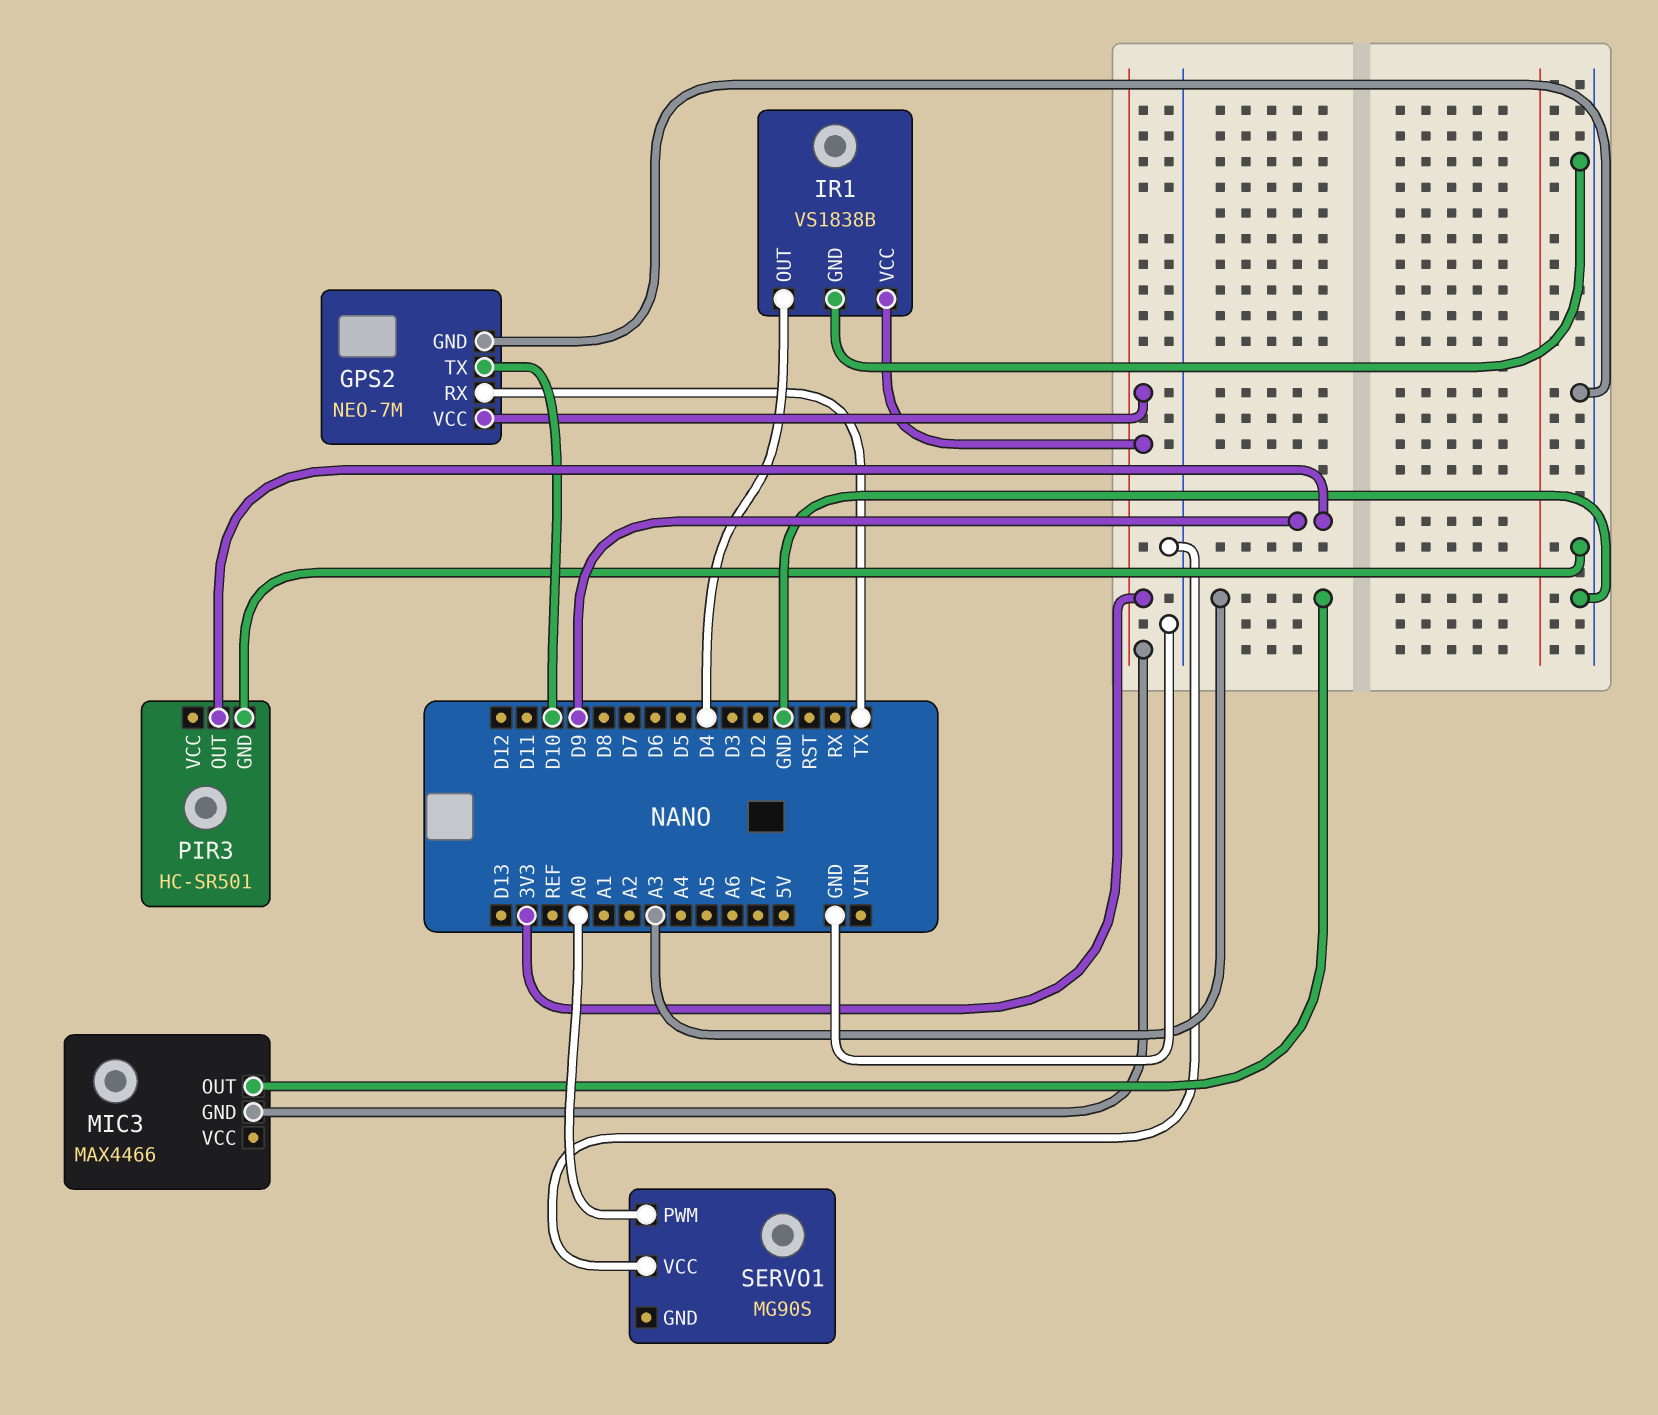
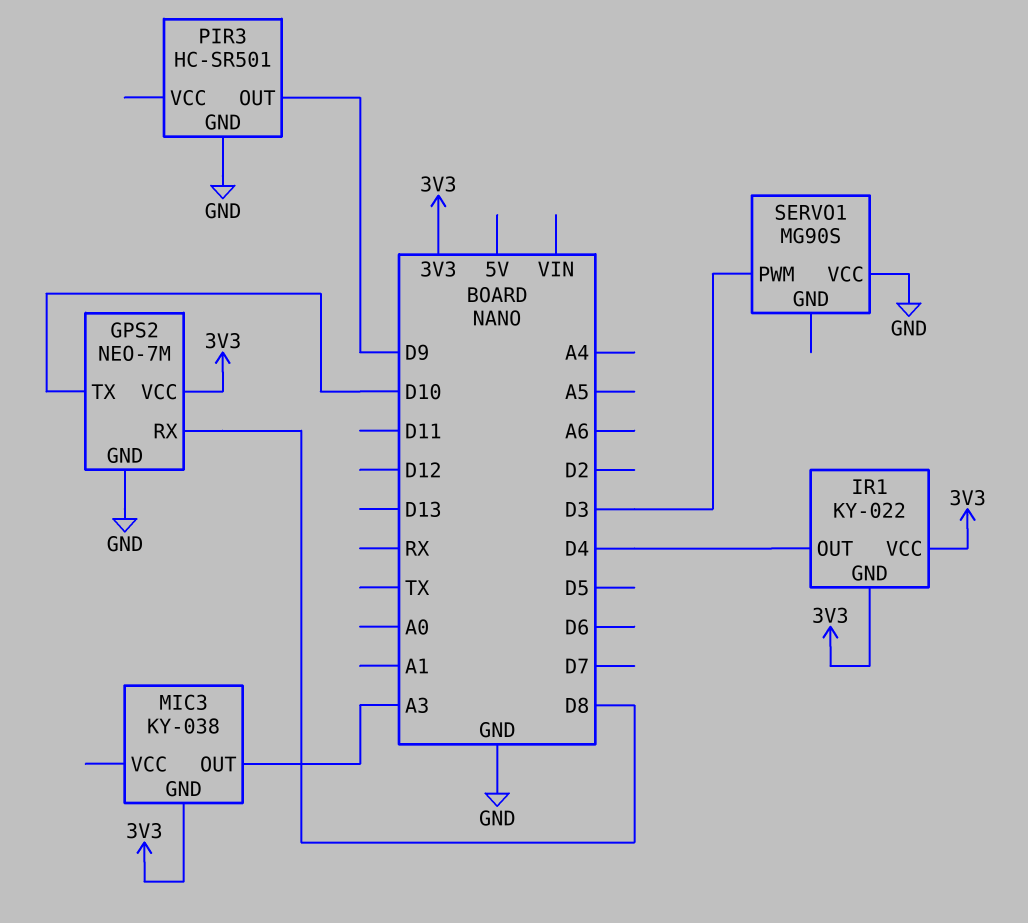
GPS2 pin RX: TX -> D8
IR1: VS1838B -> KY-022
IR1 pin GND: GND -> 3V3
MIC3: MAX4466 -> KY-038
SERVO1 pin PWM: A0 -> D3

